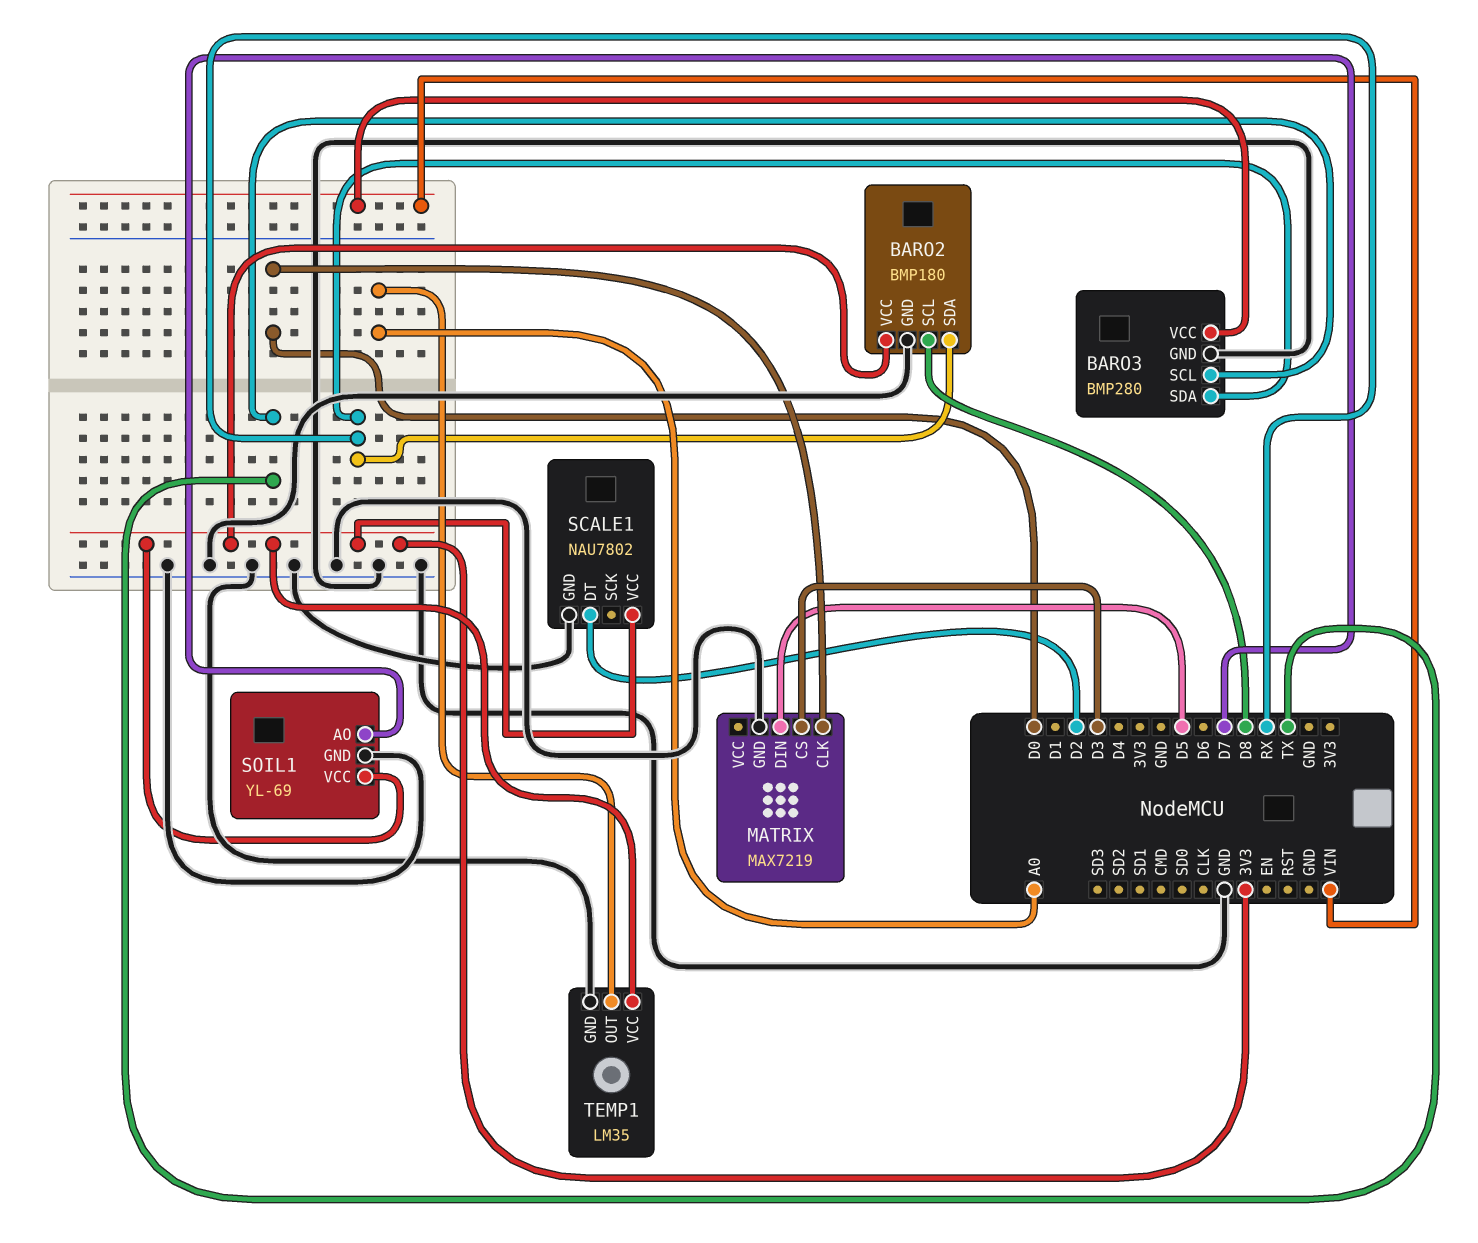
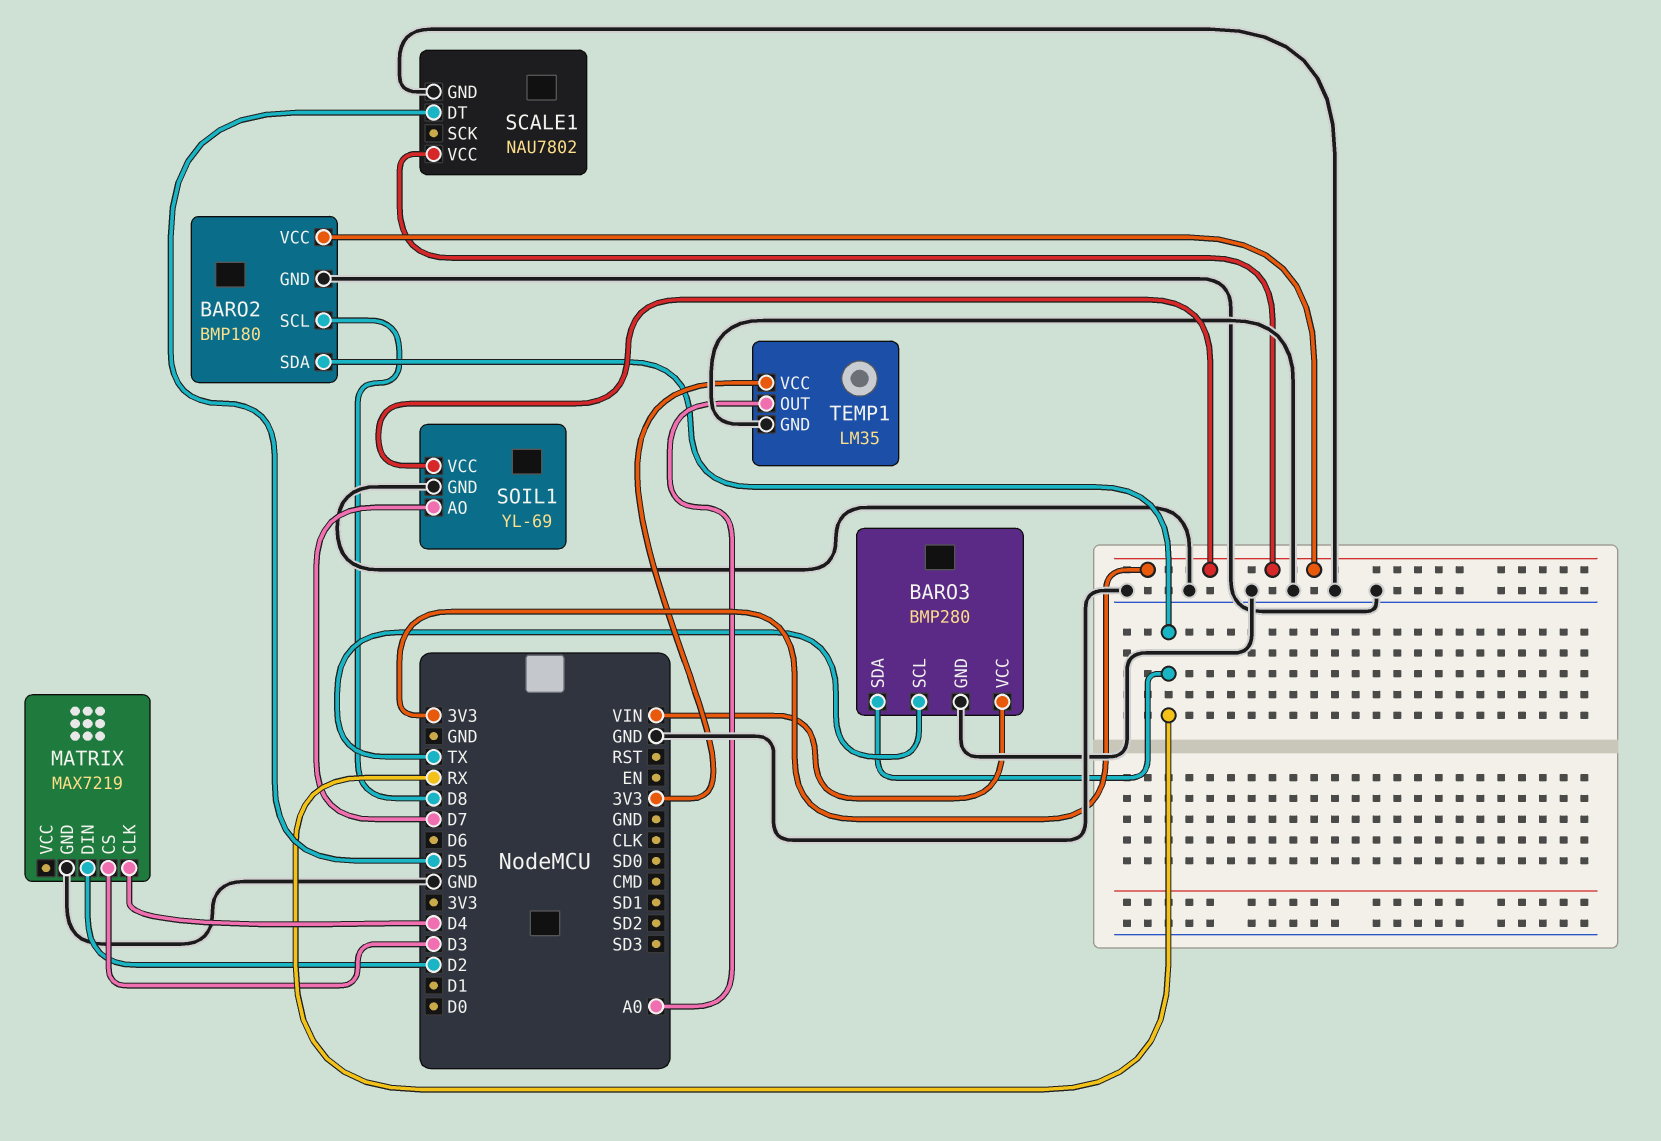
MATRIX pin CLK: D0 -> D4
MATRIX pin DIN: D5 -> D2
SCALE1 pin DT: D2 -> D5

